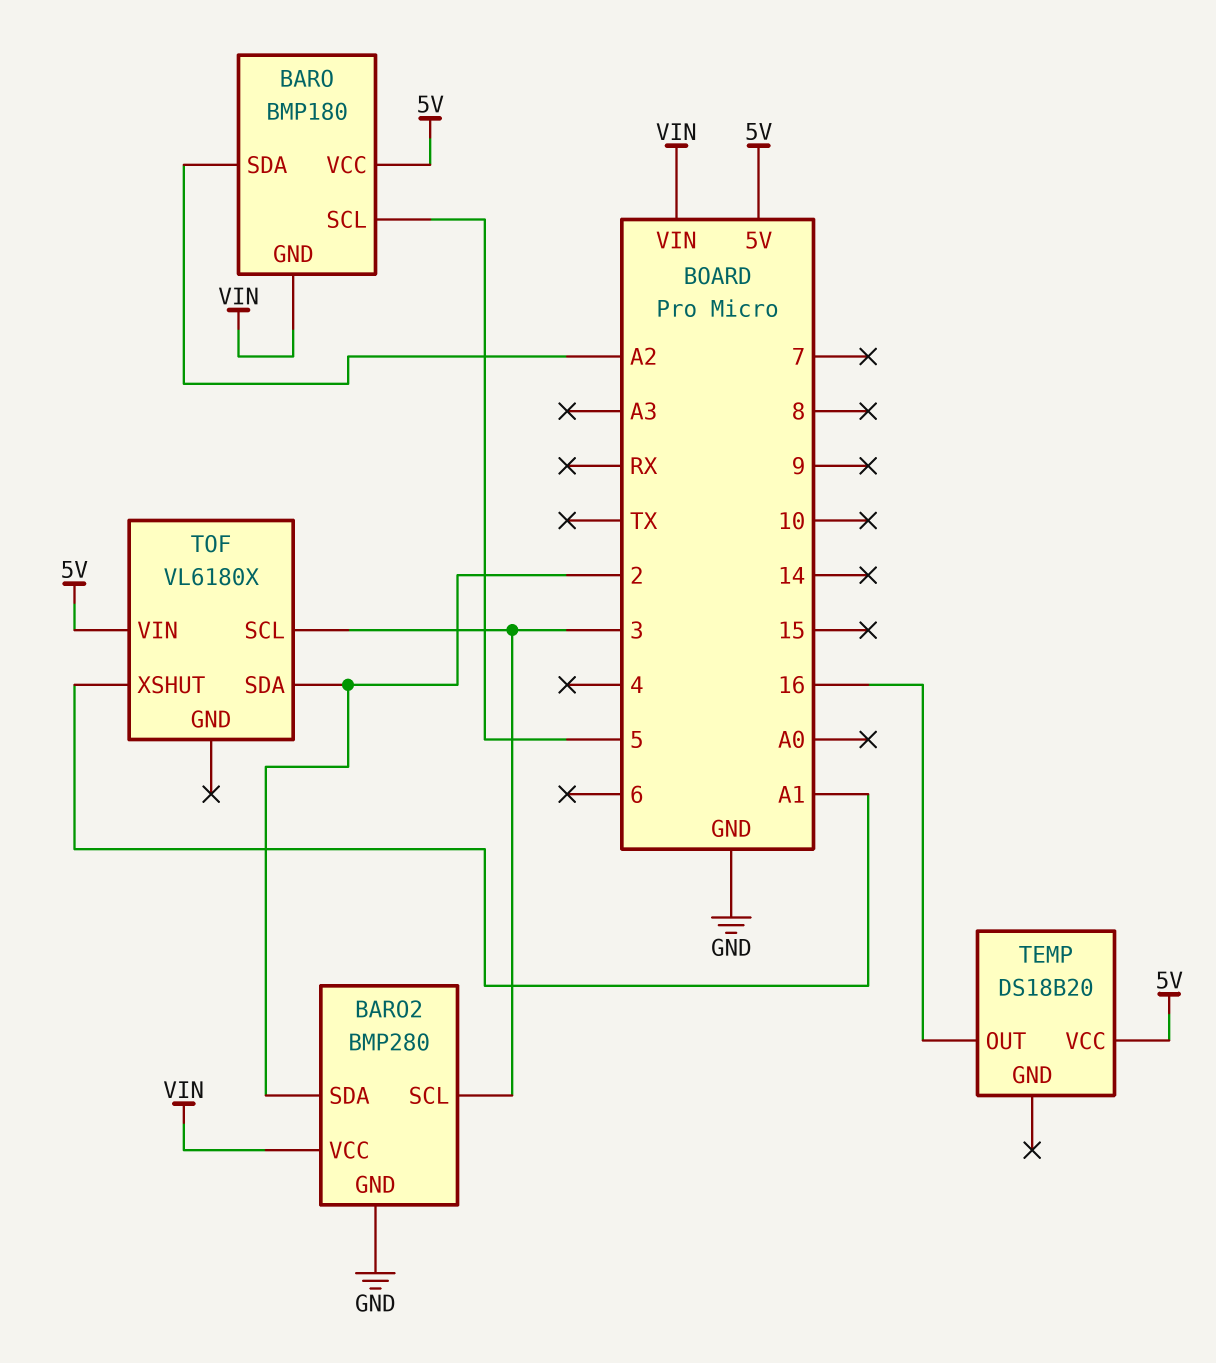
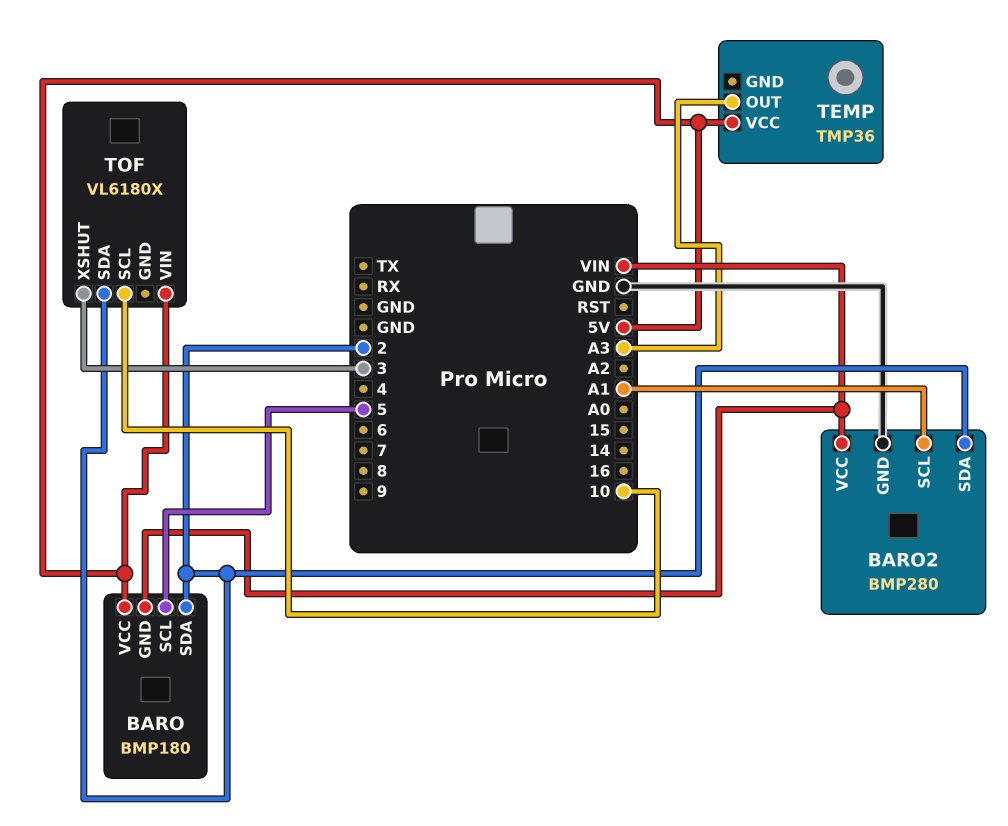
BARO pin SDA: A2 -> 2
BARO2 pin SCL: 3 -> A1
TEMP: DS18B20 -> TMP36
TEMP pin OUT: 16 -> A3
TOF pin SCL: 3 -> 10
TOF pin XSHUT: A1 -> 3

